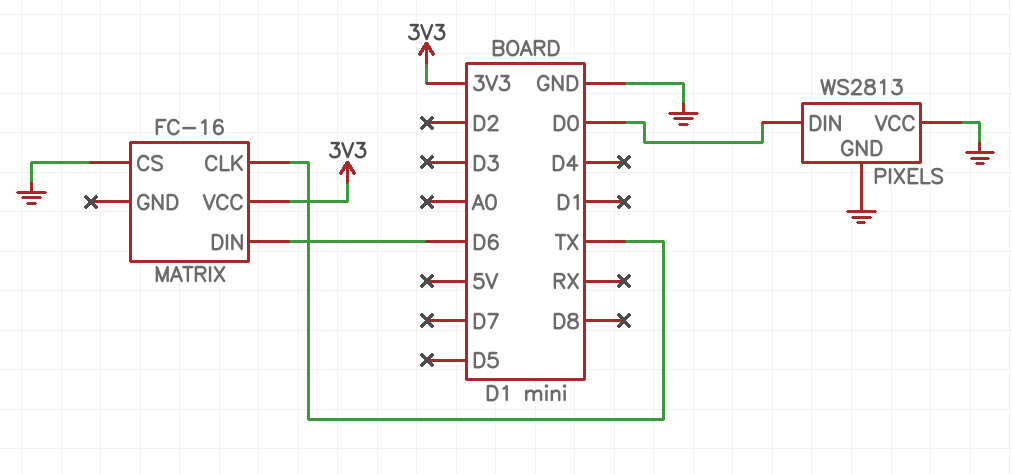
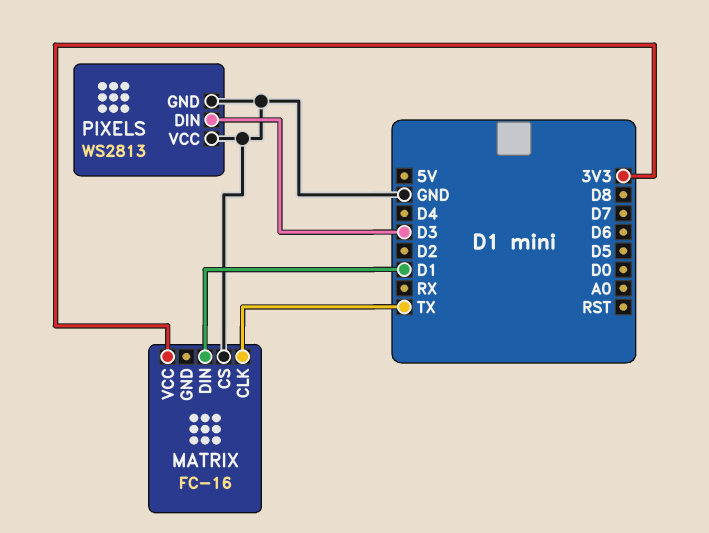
MATRIX pin DIN: D6 -> D1
PIXELS pin DIN: D0 -> D3

